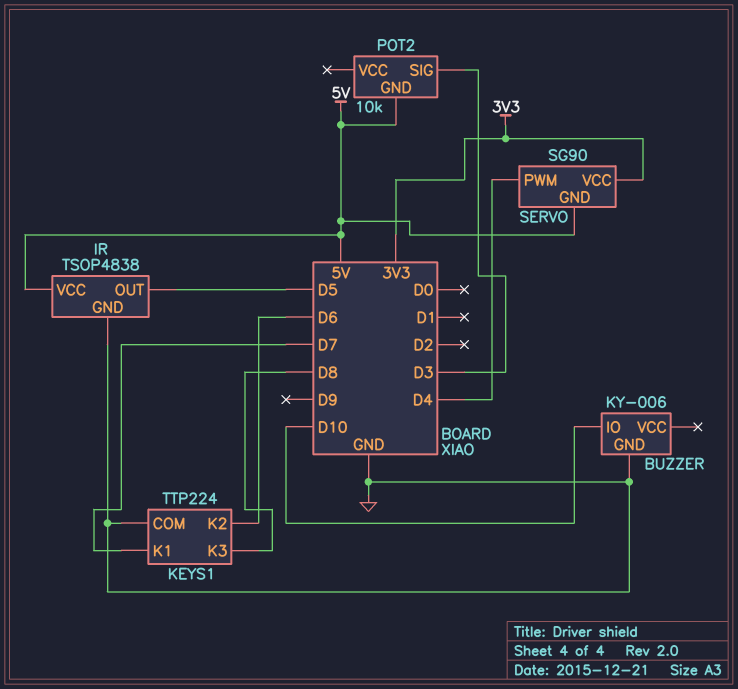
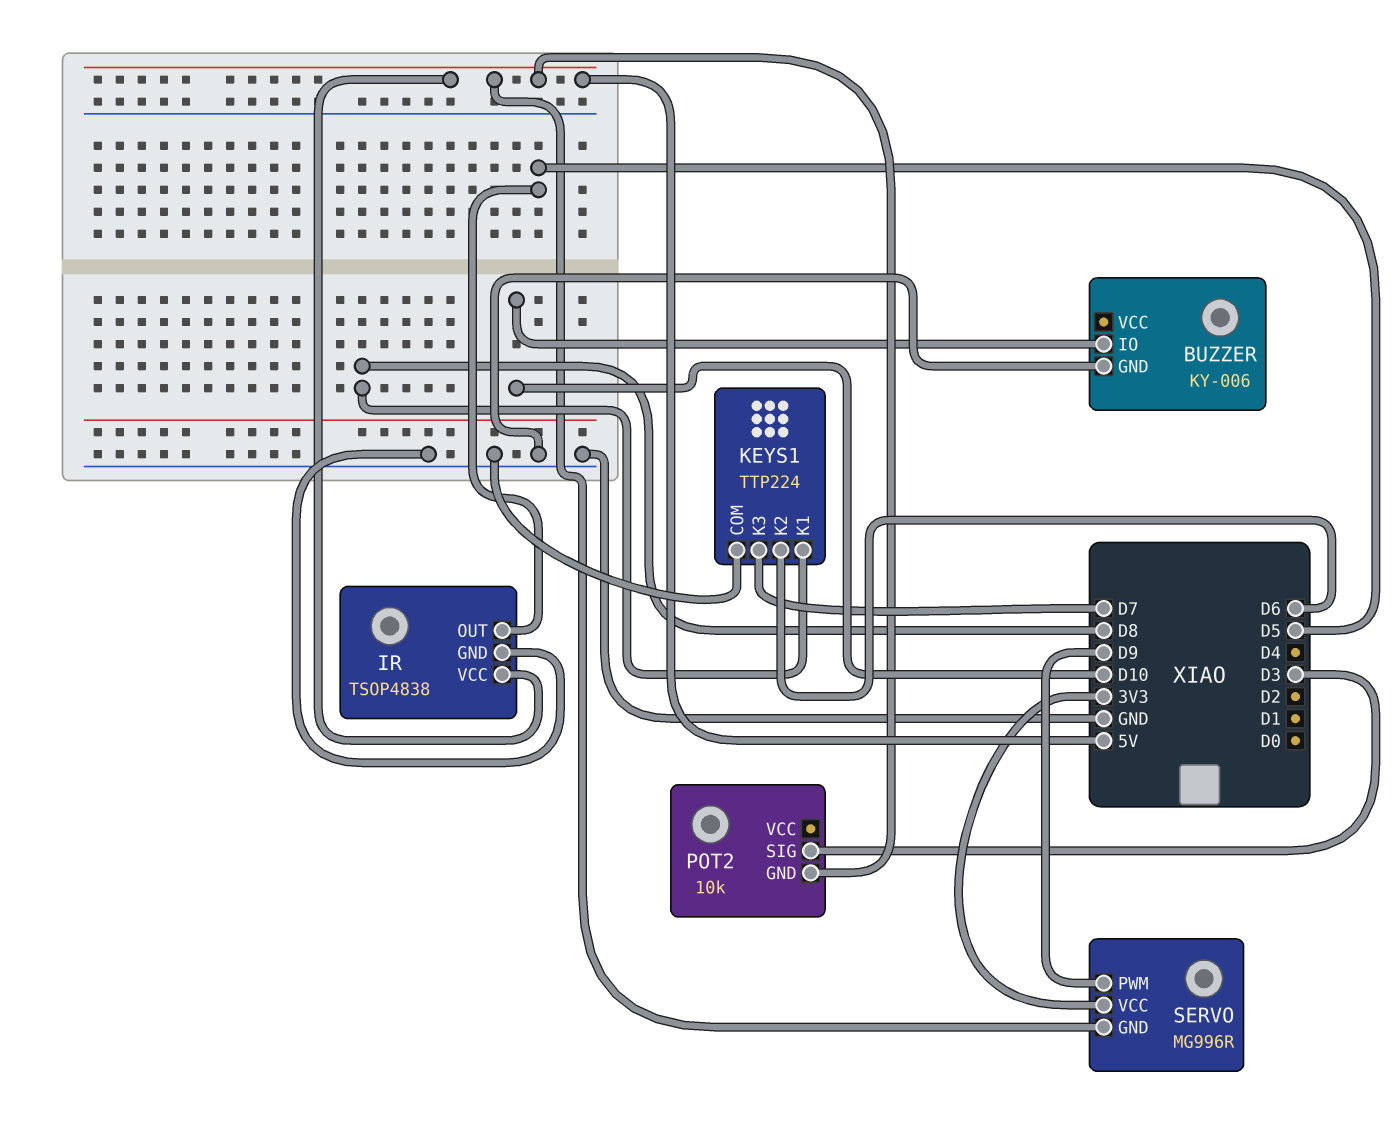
KEYS1 pin K1: D7 -> D8
KEYS1 pin K3: D8 -> D7
SERVO: SG90 -> MG996R
SERVO pin PWM: D4 -> D9

